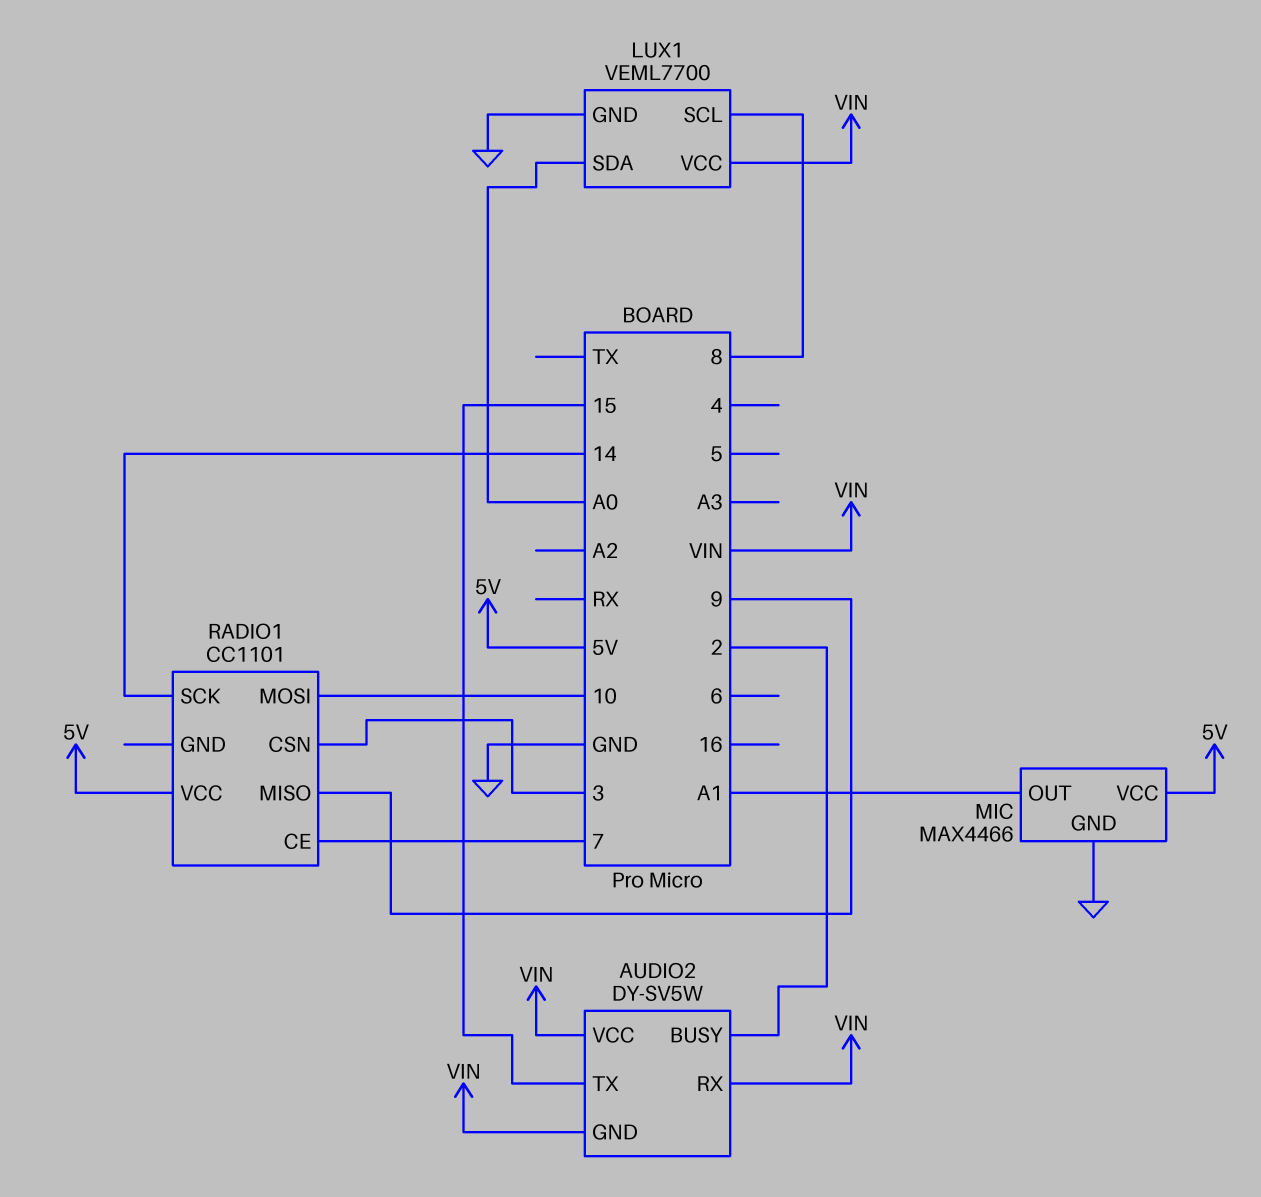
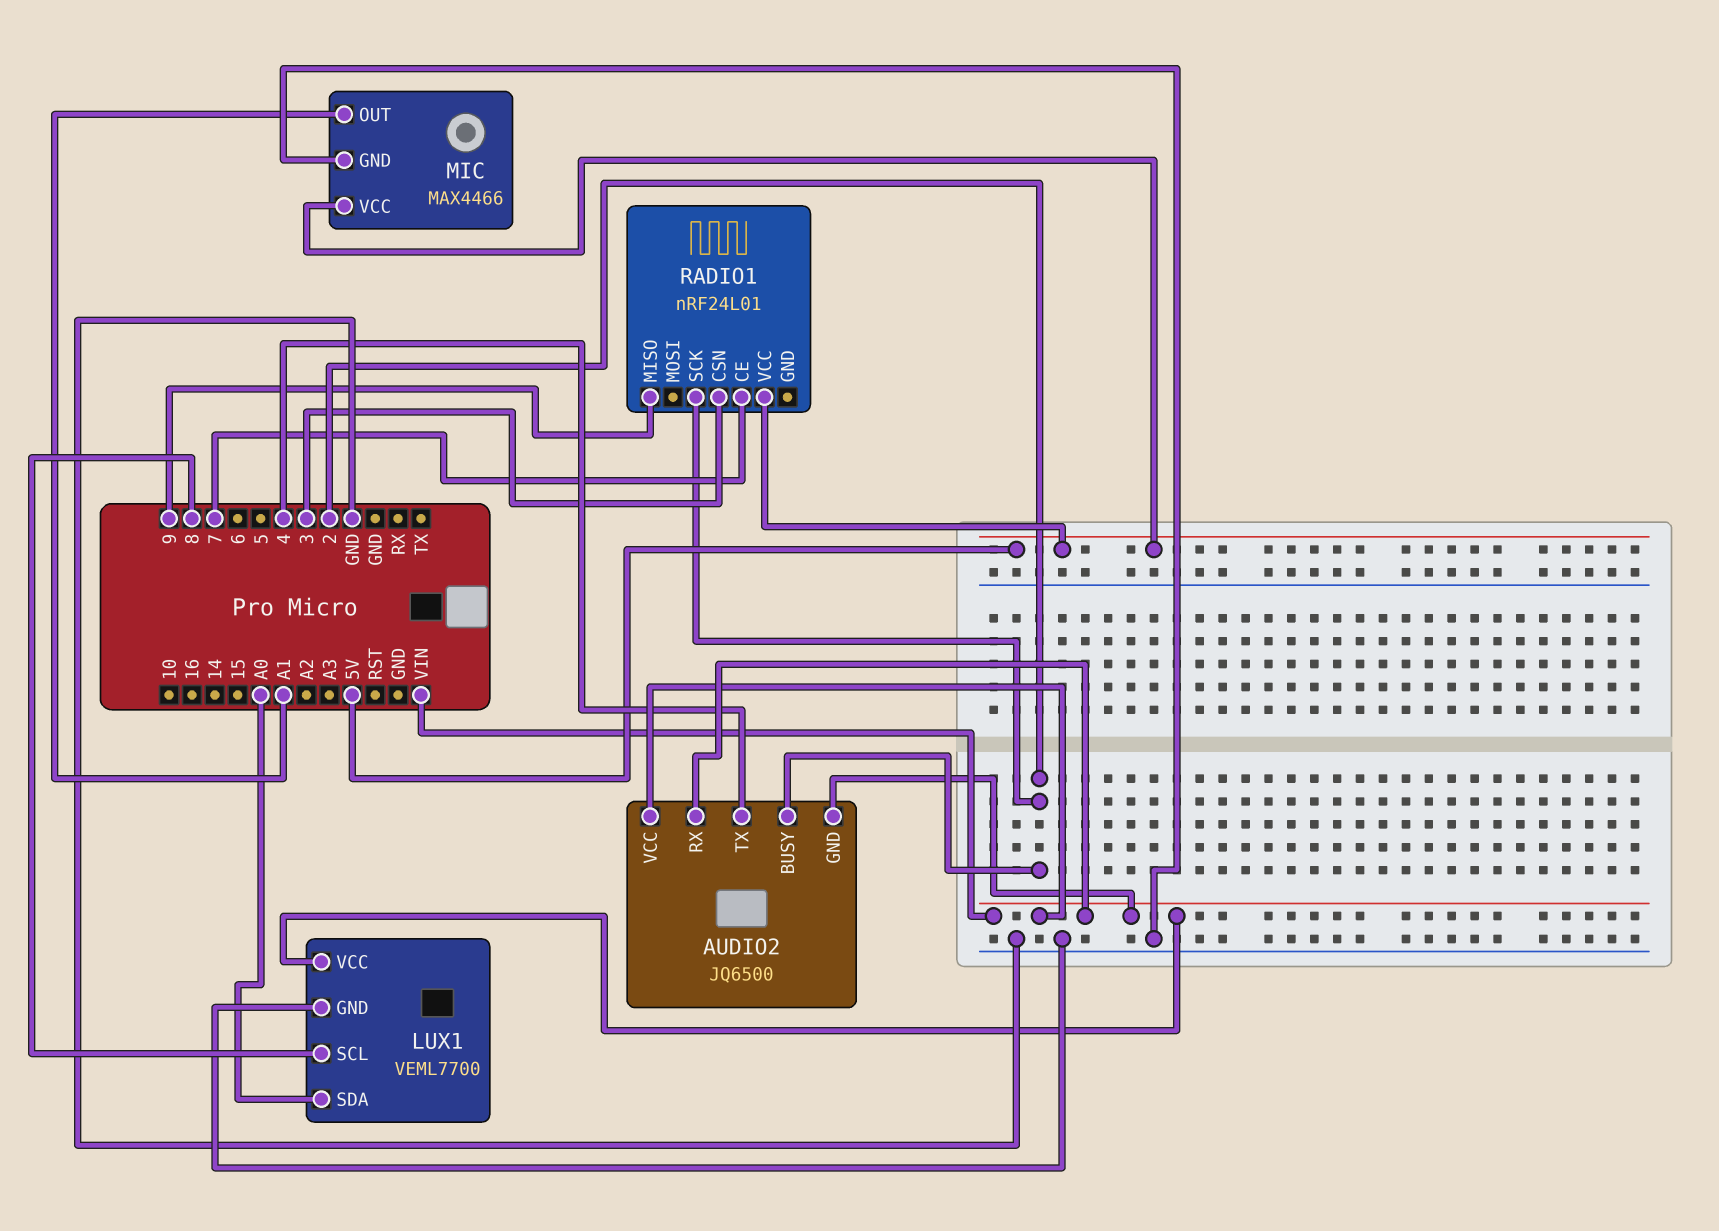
AUDIO2: DY-SV5W -> JQ6500
AUDIO2 pin TX: 15 -> 4
RADIO1: CC1101 -> nRF24L01
RADIO1 pin MOSI: 10 -> none
RADIO1 pin SCK: 14 -> 2

